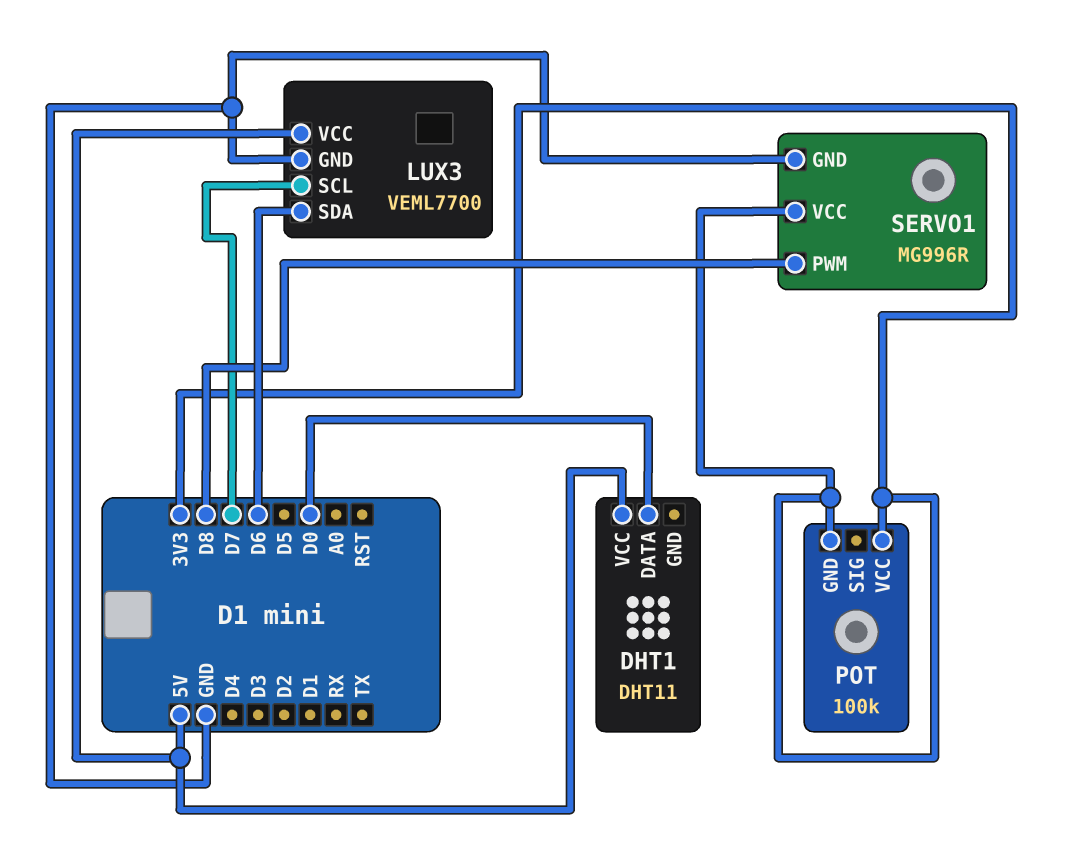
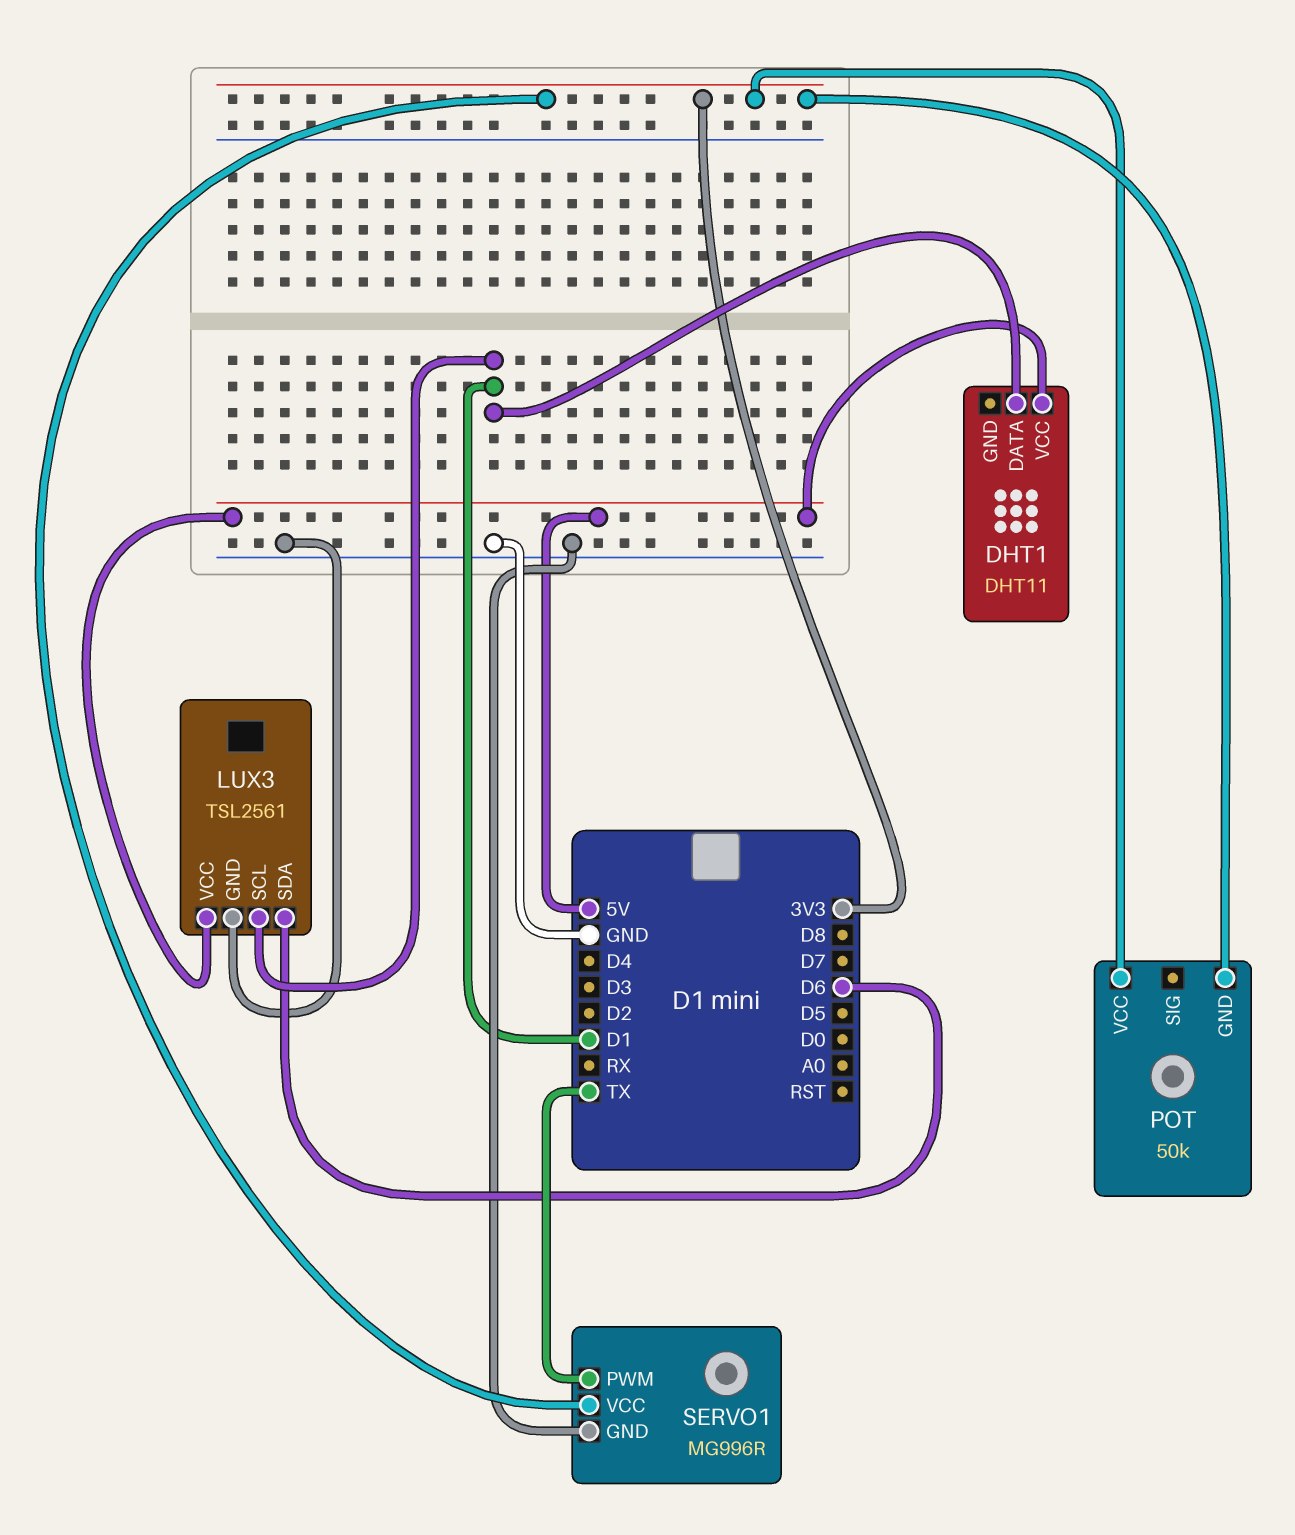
DHT1 pin DATA: D0 -> D1
LUX3: VEML7700 -> TSL2561
LUX3 pin SCL: D7 -> D1
POT: 100k -> 50k
SERVO1 pin PWM: D8 -> TX

